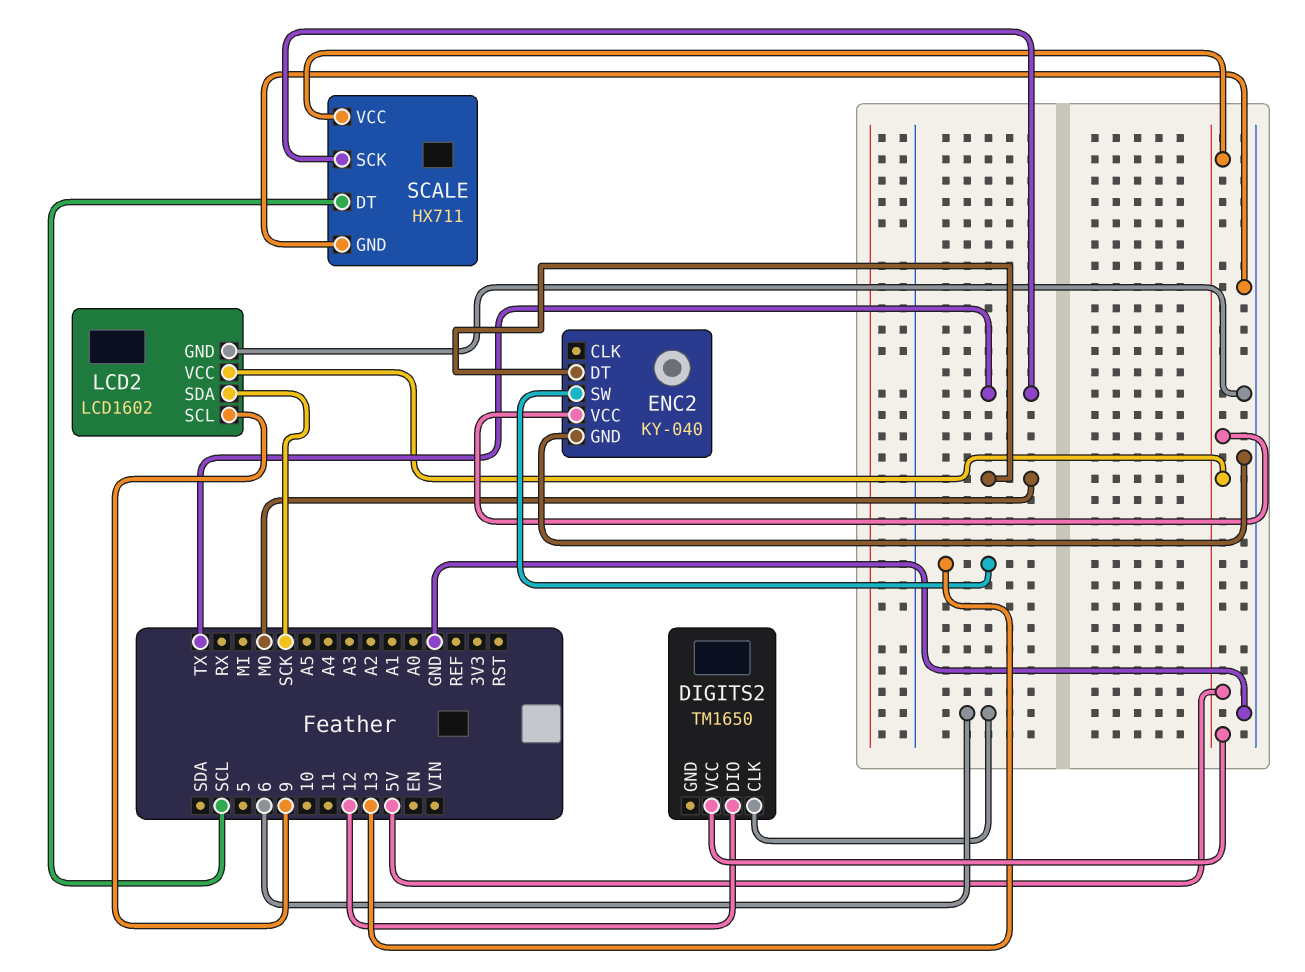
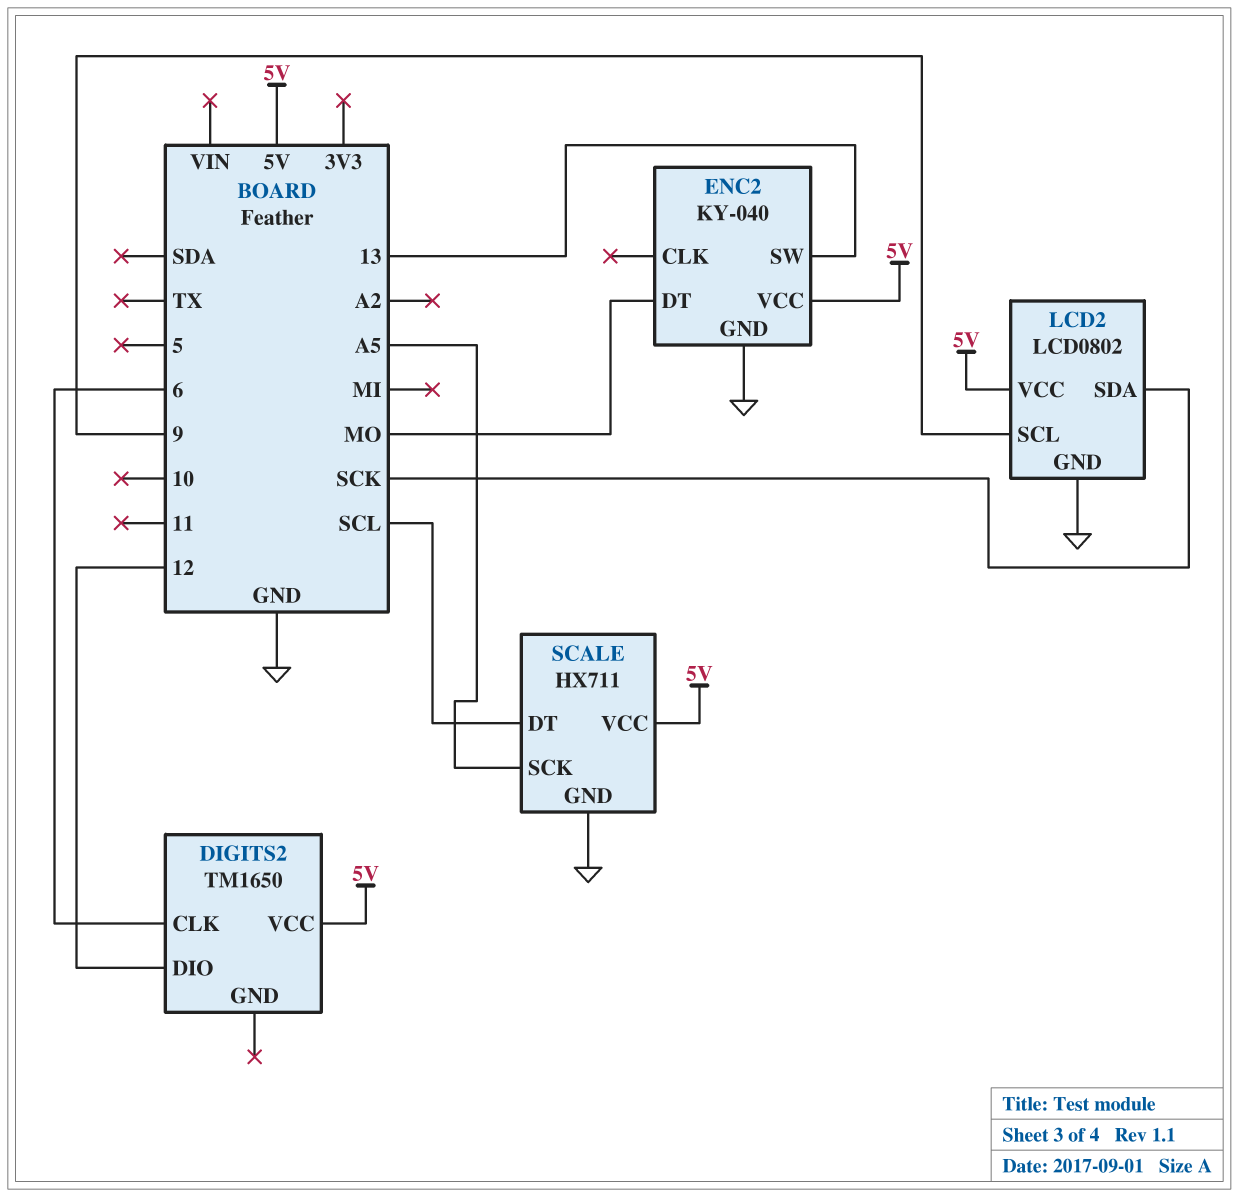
LCD2: LCD1602 -> LCD0802
SCALE pin SCK: TX -> A5

